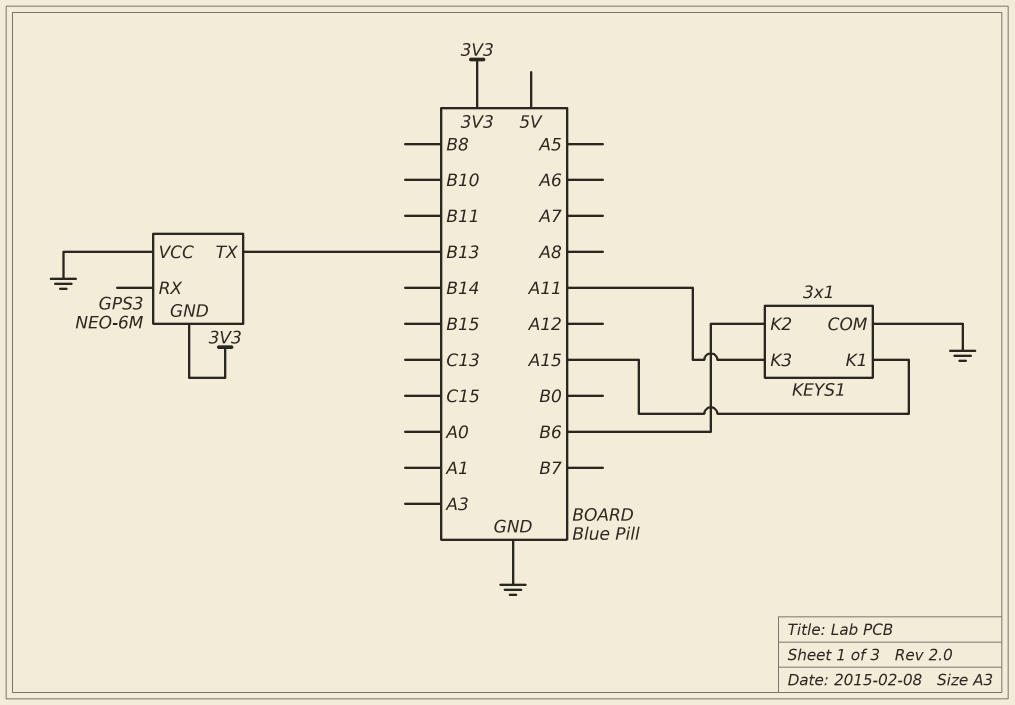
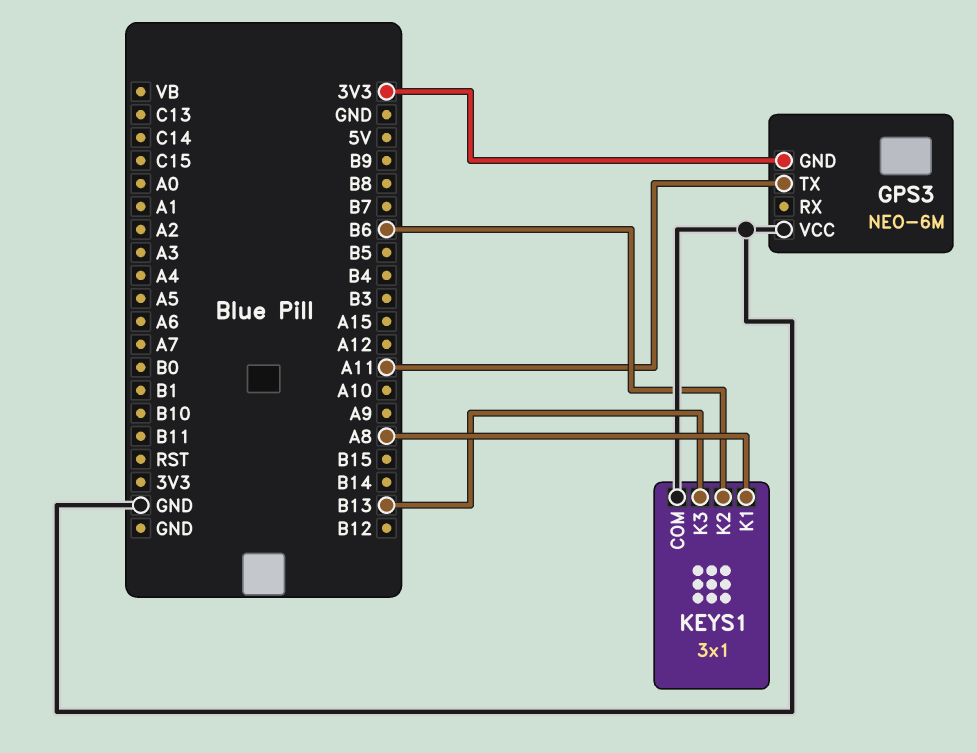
GPS3 pin TX: B13 -> A11
KEYS1 pin K1: A15 -> A8
KEYS1 pin K3: A11 -> B13

